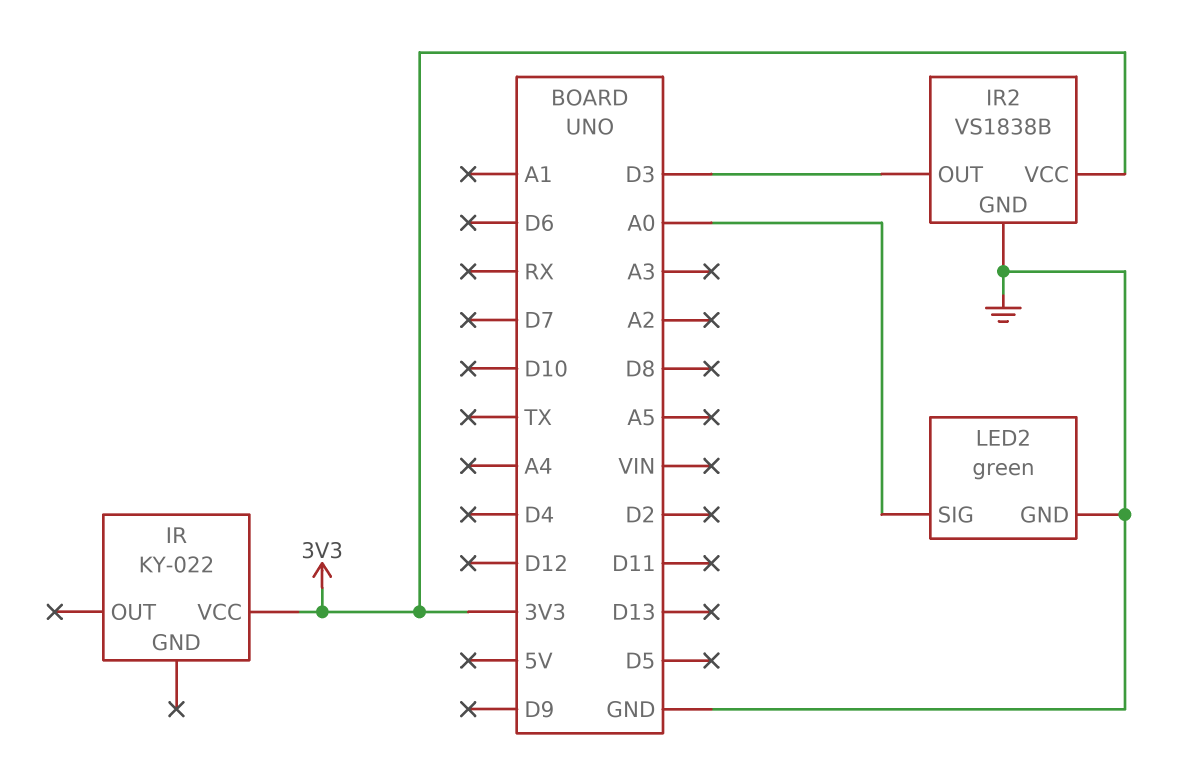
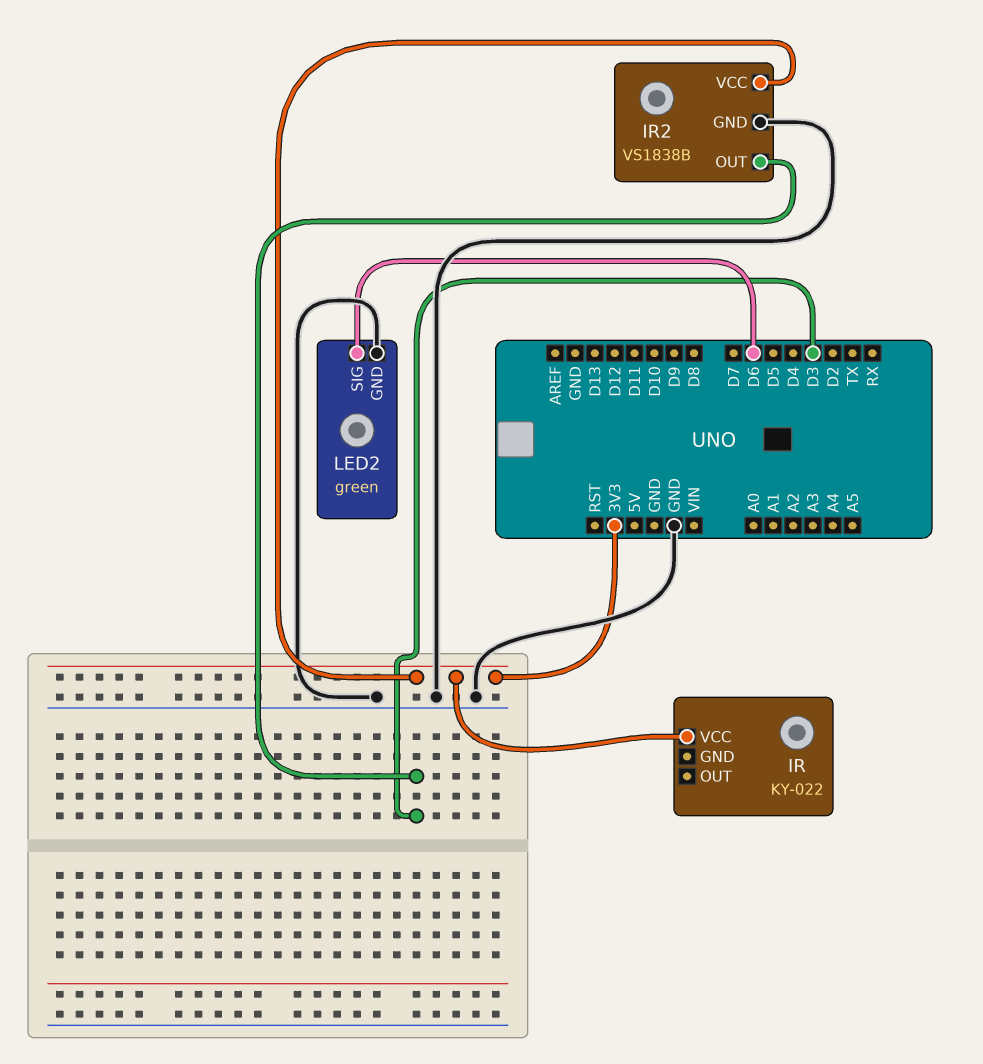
LED2 pin SIG: A0 -> D6

